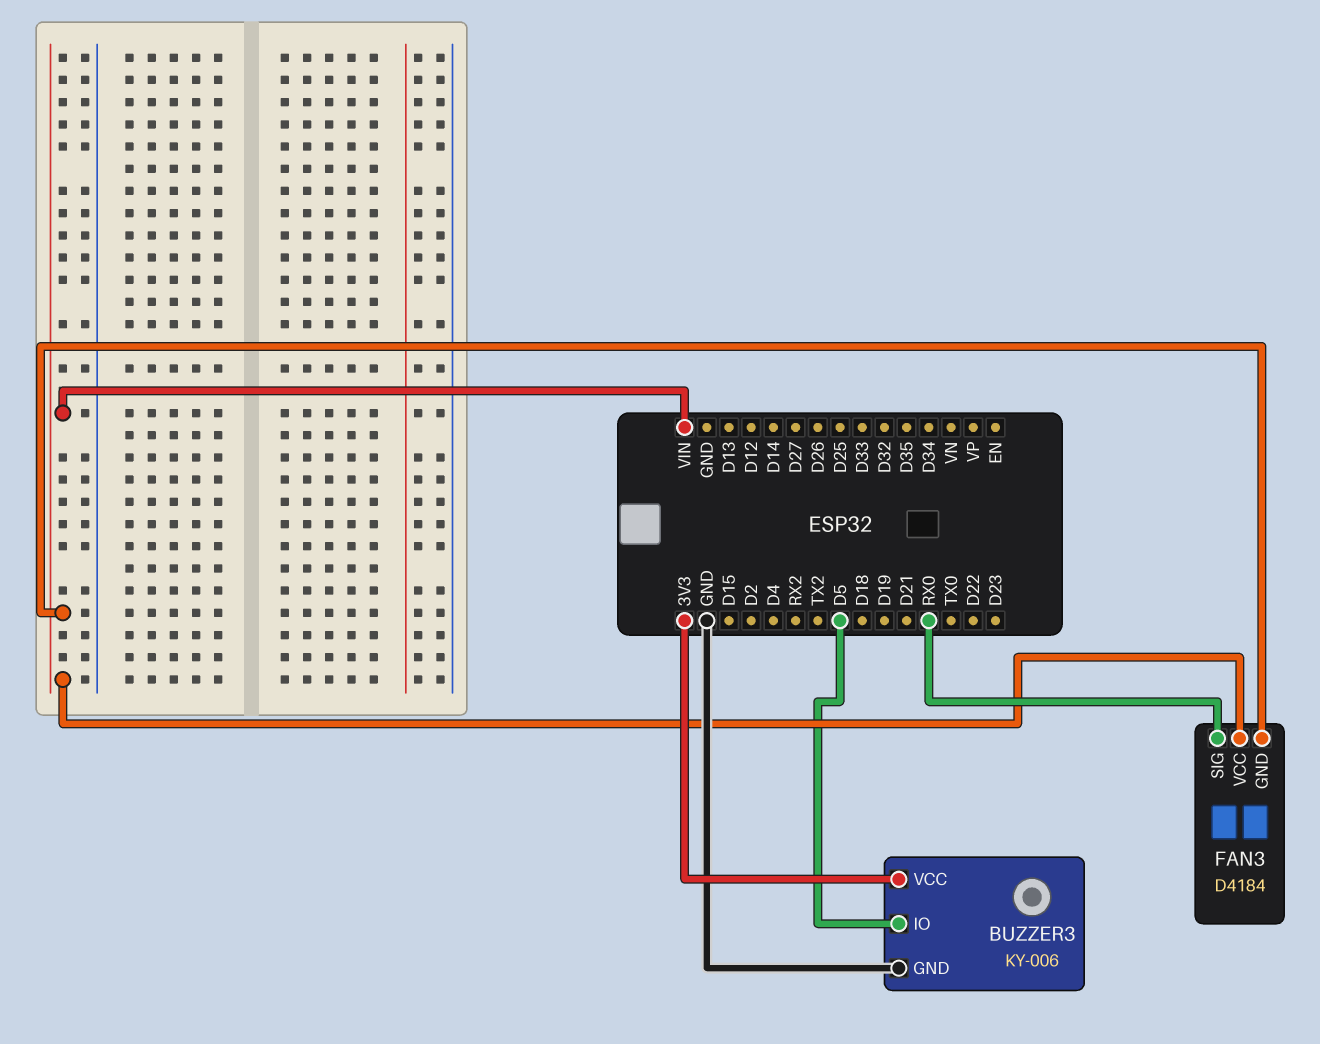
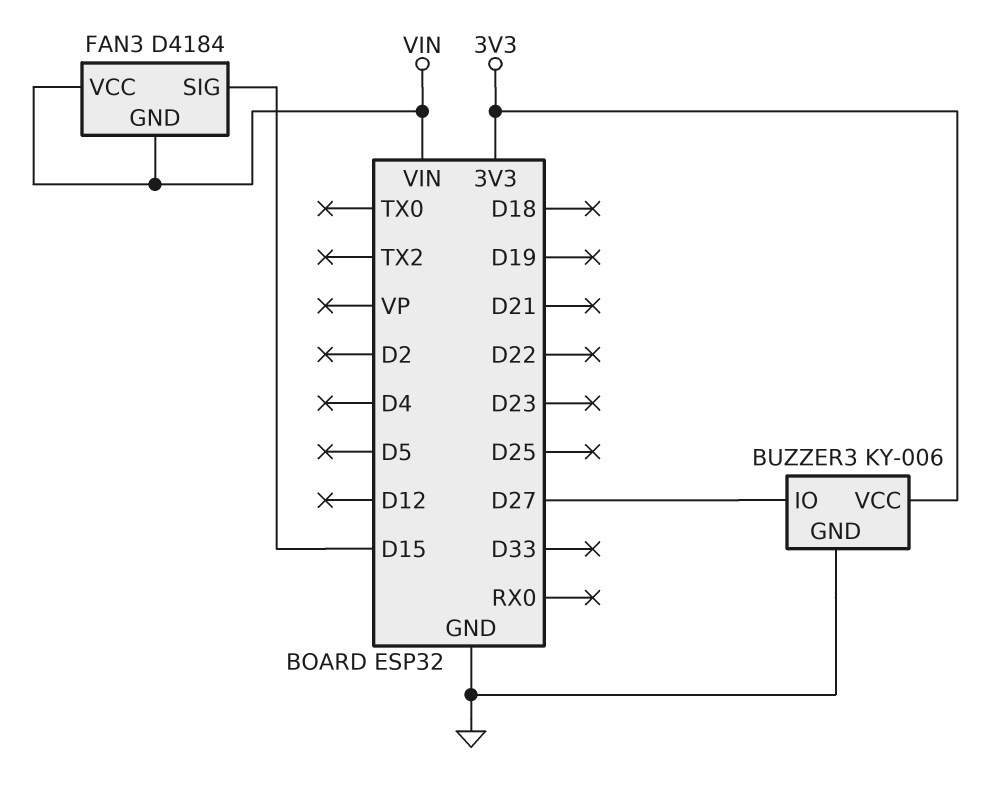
BUZZER3 pin IO: D5 -> D27
FAN3 pin SIG: RX0 -> D15

